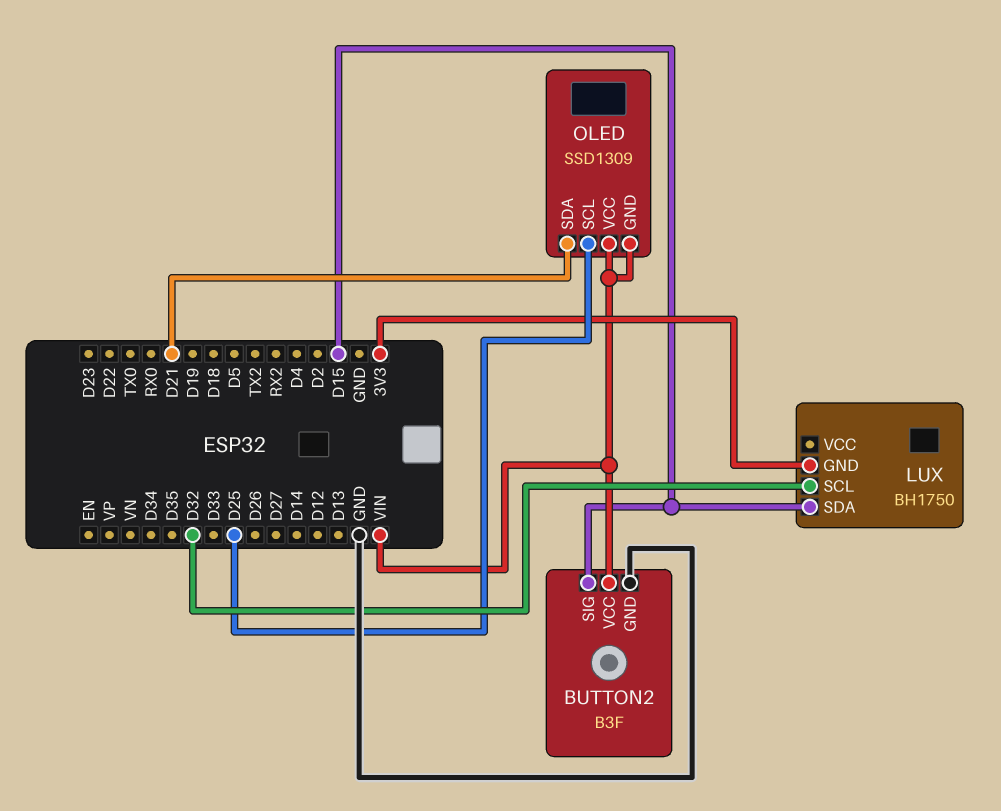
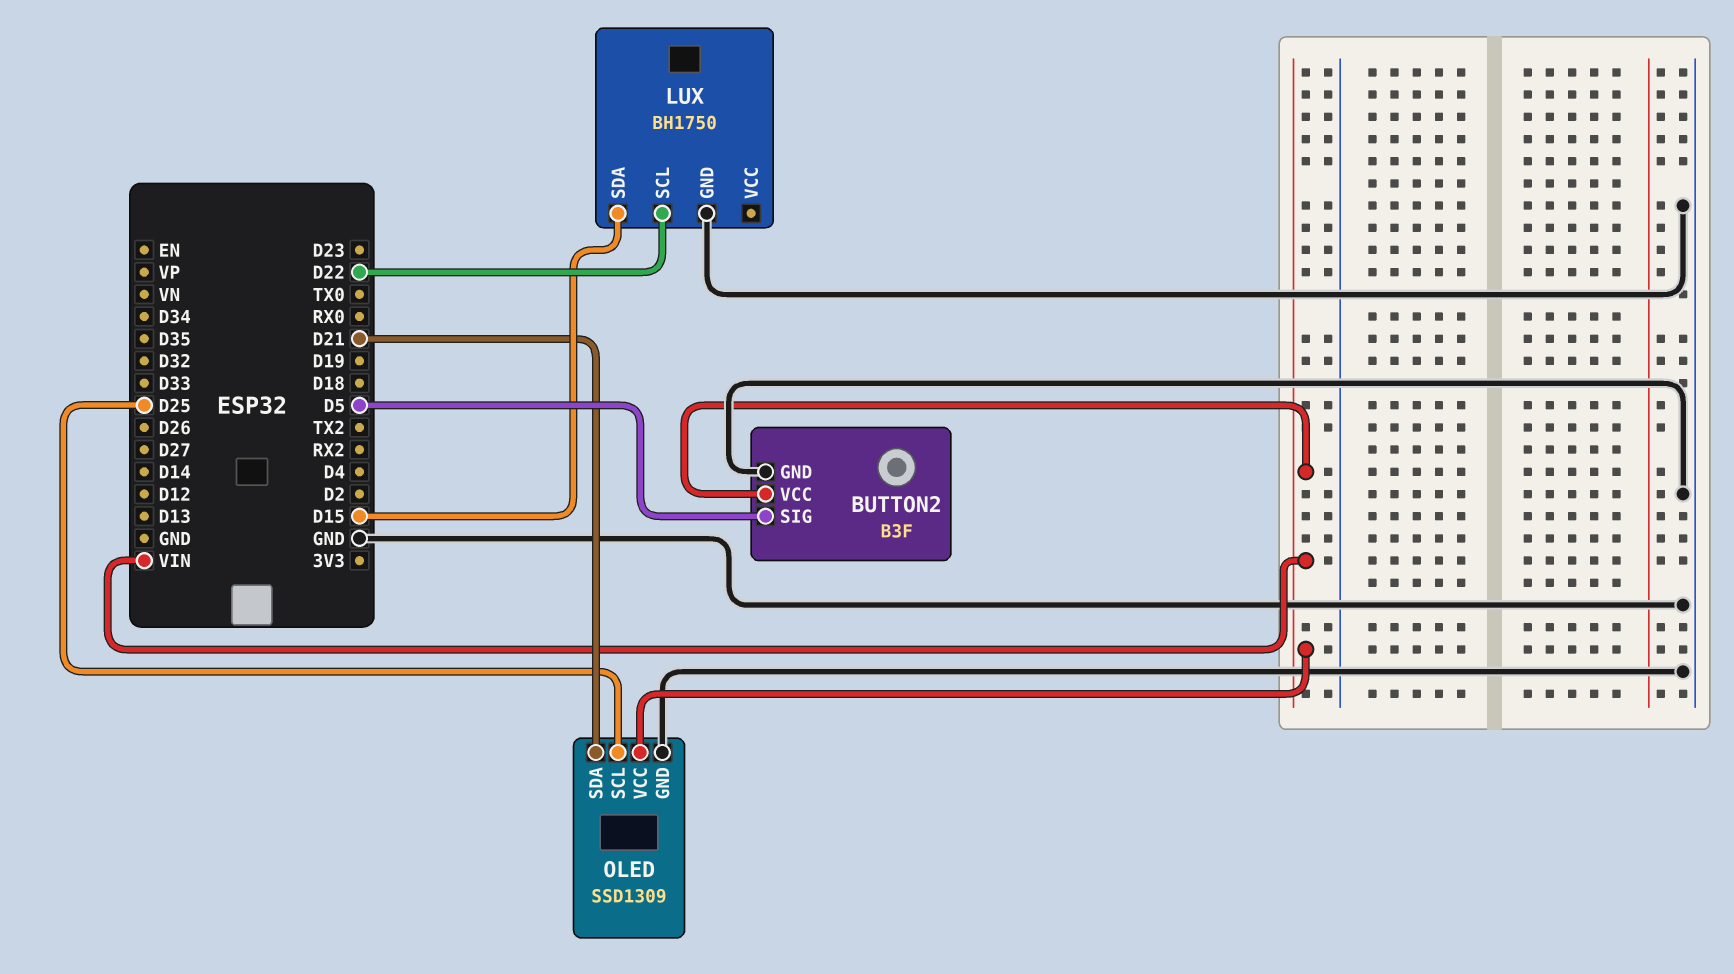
BUTTON2 pin SIG: D15 -> D5
LUX pin GND: 3V3 -> GND
LUX pin SCL: D32 -> D22
OLED pin GND: VIN -> GND

